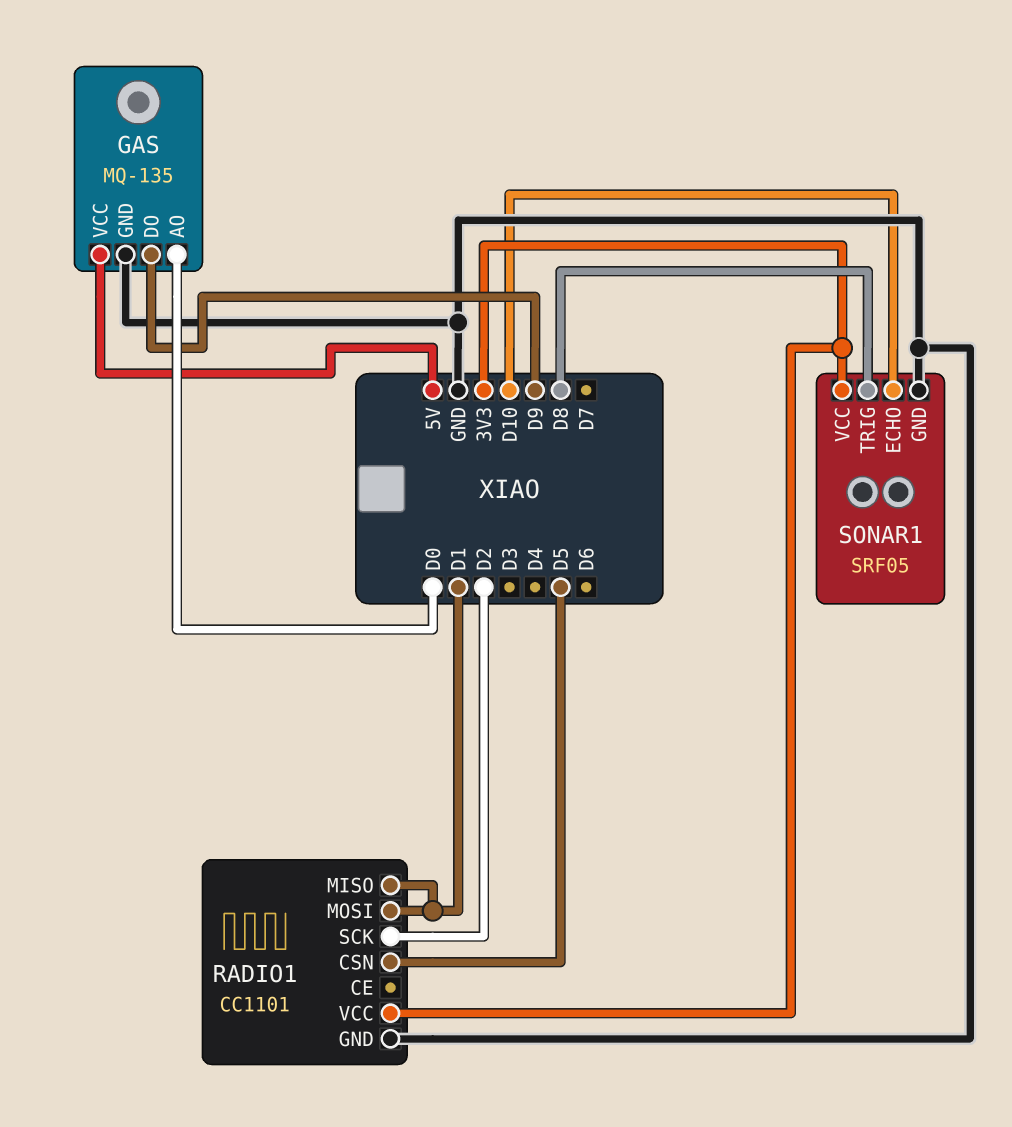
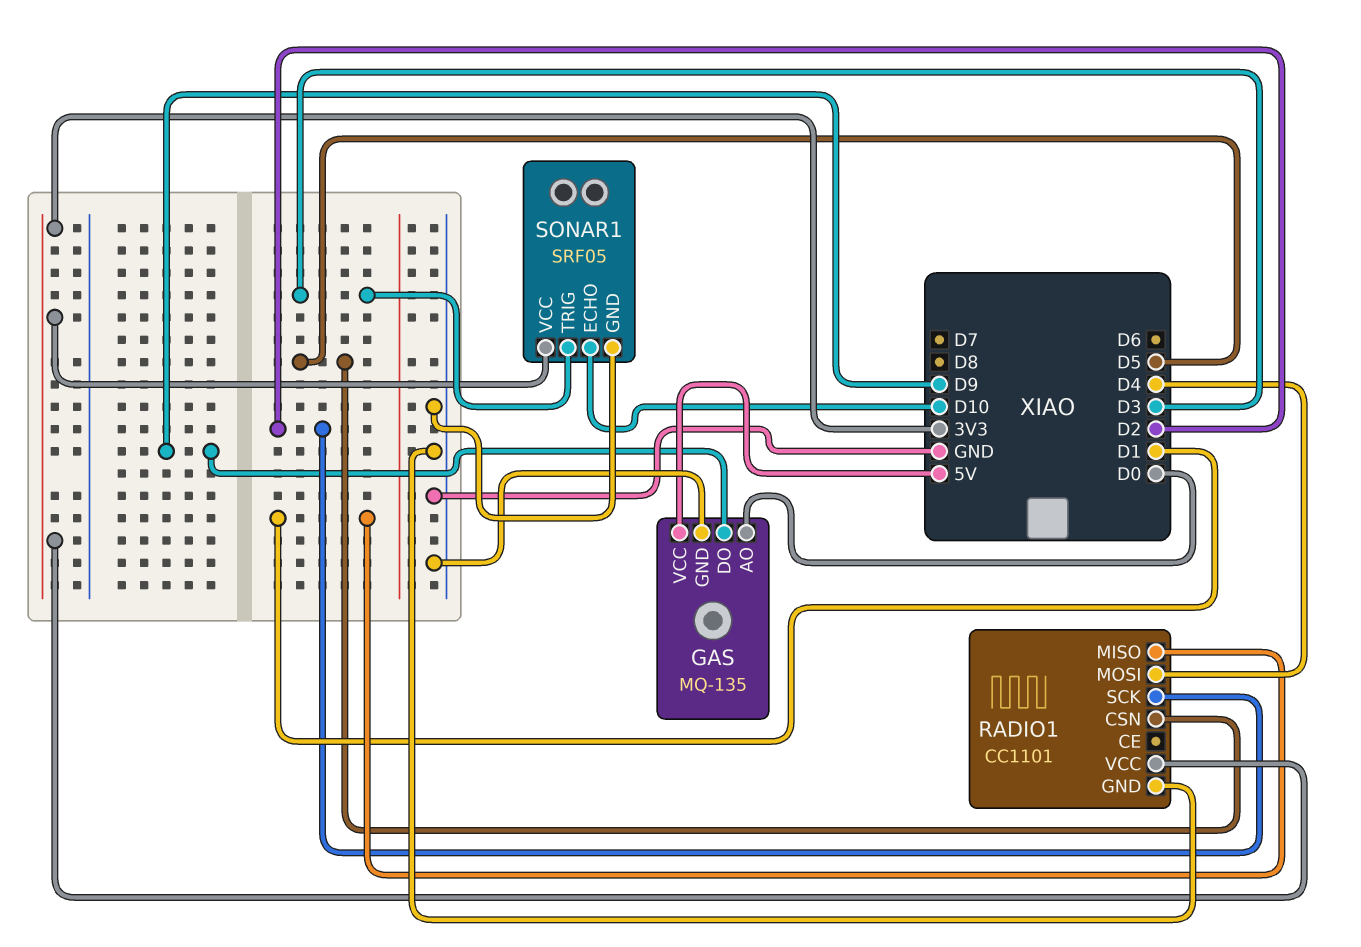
RADIO1 pin MOSI: D1 -> D4
SONAR1 pin TRIG: D8 -> D3

